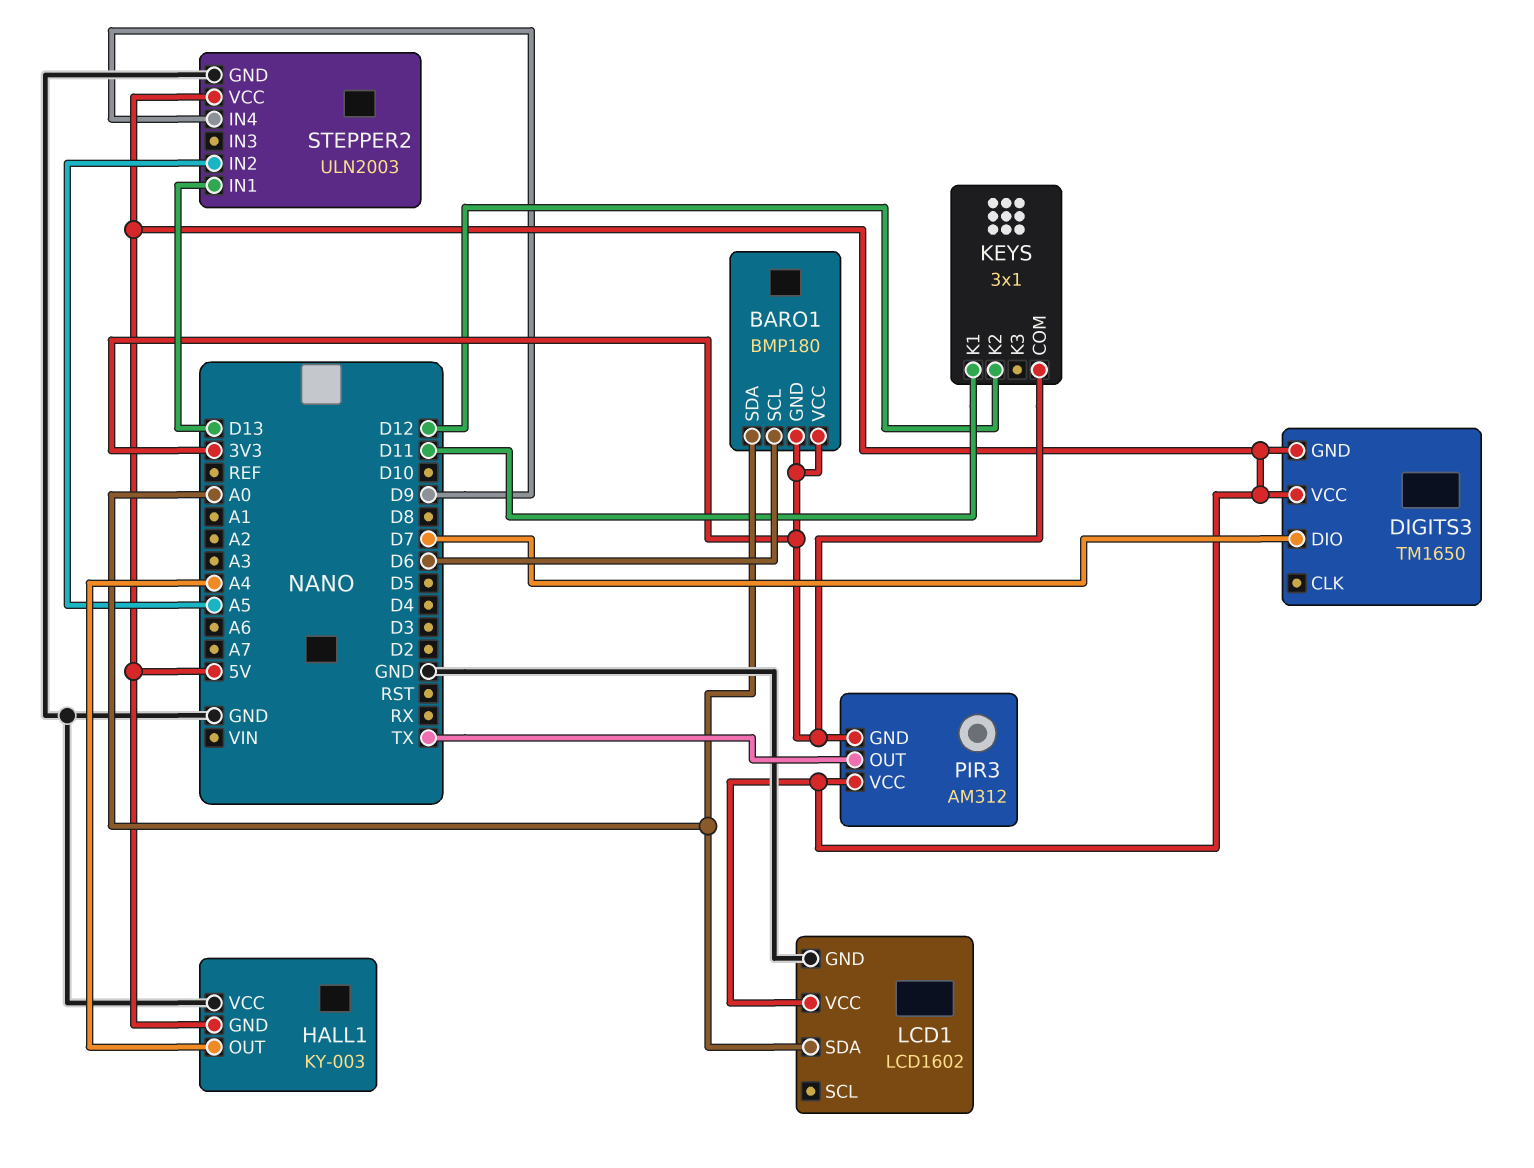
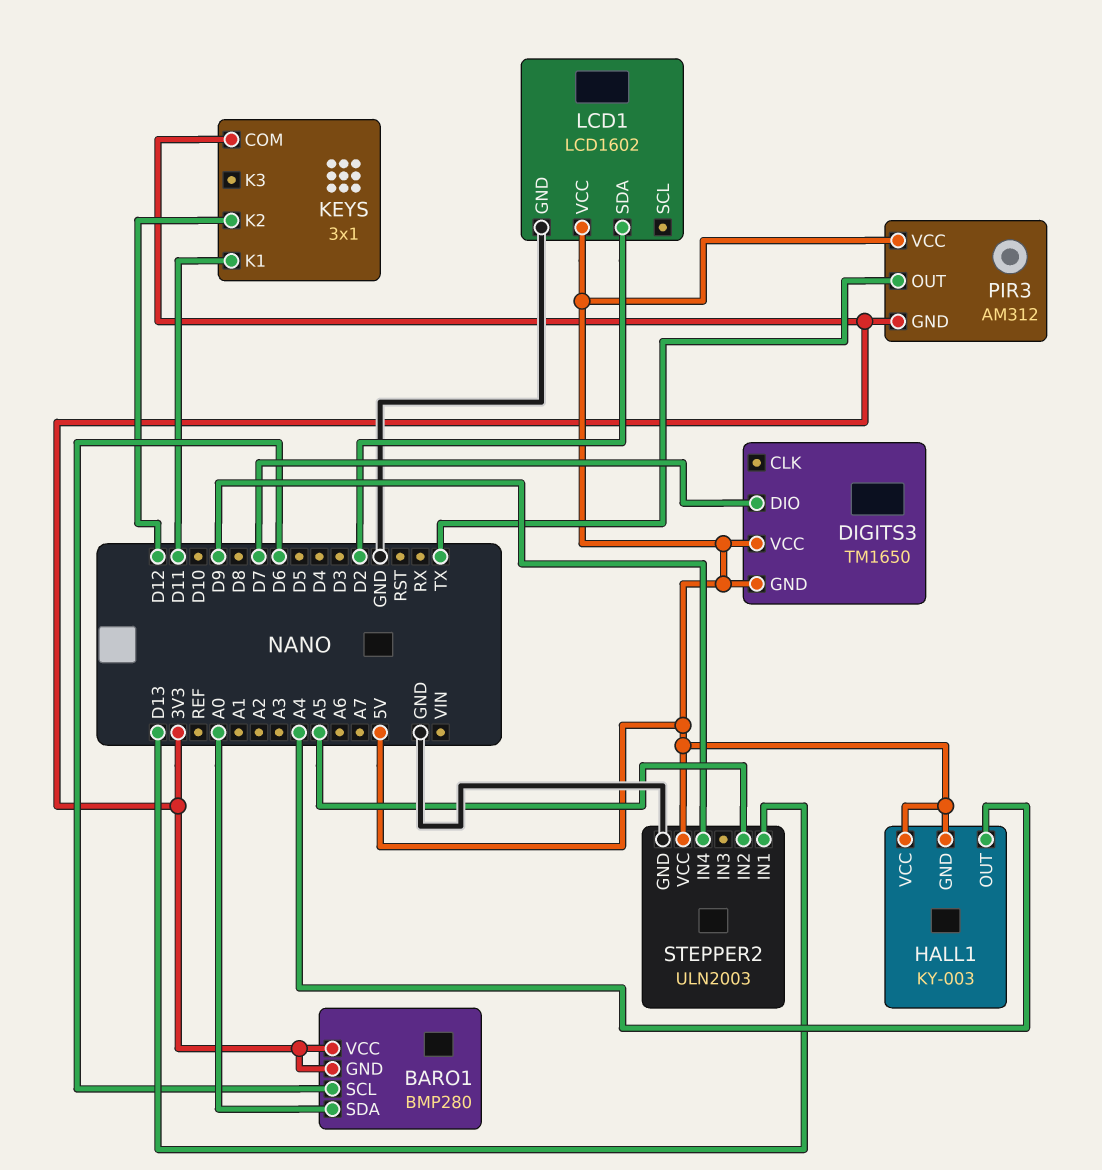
BARO1: BMP180 -> BMP280
HALL1 pin VCC: GND -> 5V
LCD1 pin SDA: A0 -> D2

